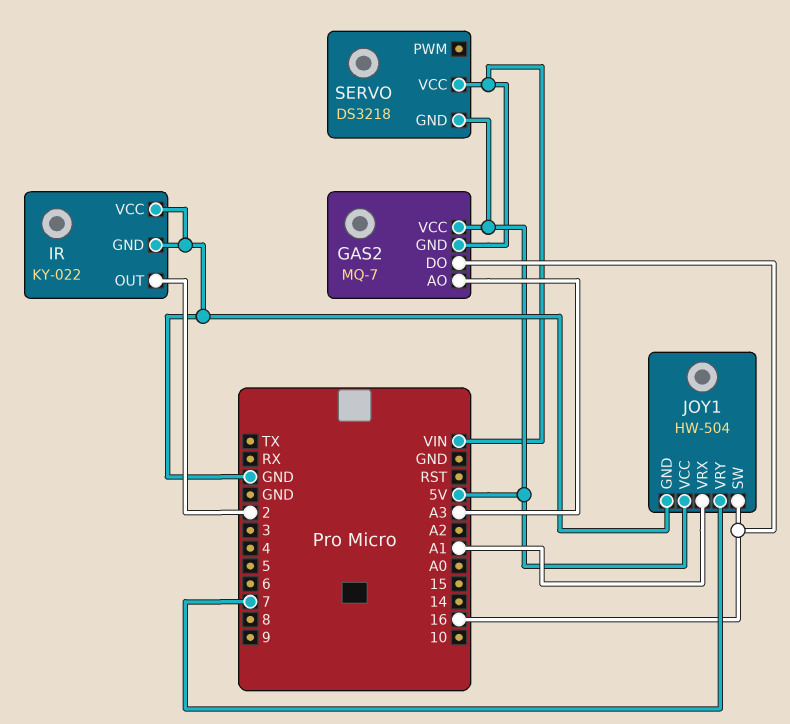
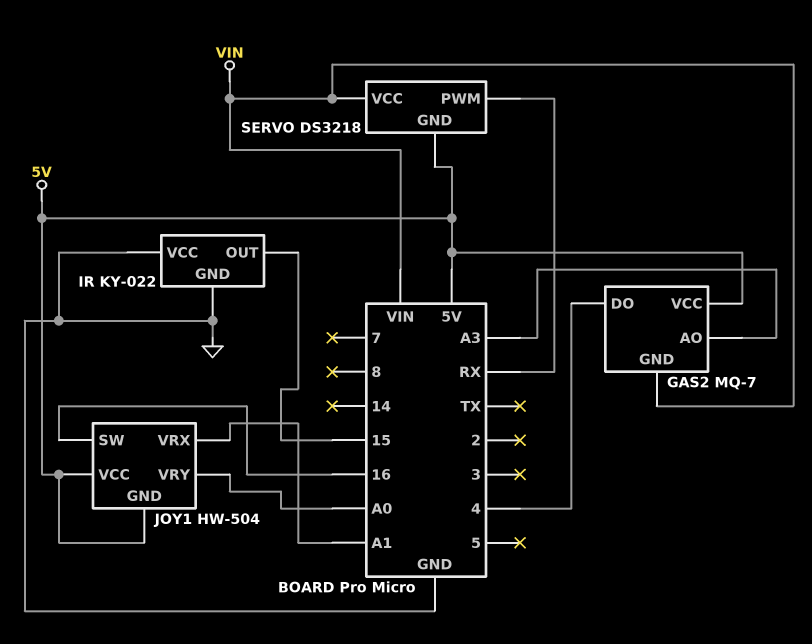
GAS2 pin DO: 16 -> 4
IR pin OUT: 2 -> 15
JOY1 pin GND: GND -> 5V
JOY1 pin VRY: 7 -> A0
SERVO pin PWM: none -> RX

